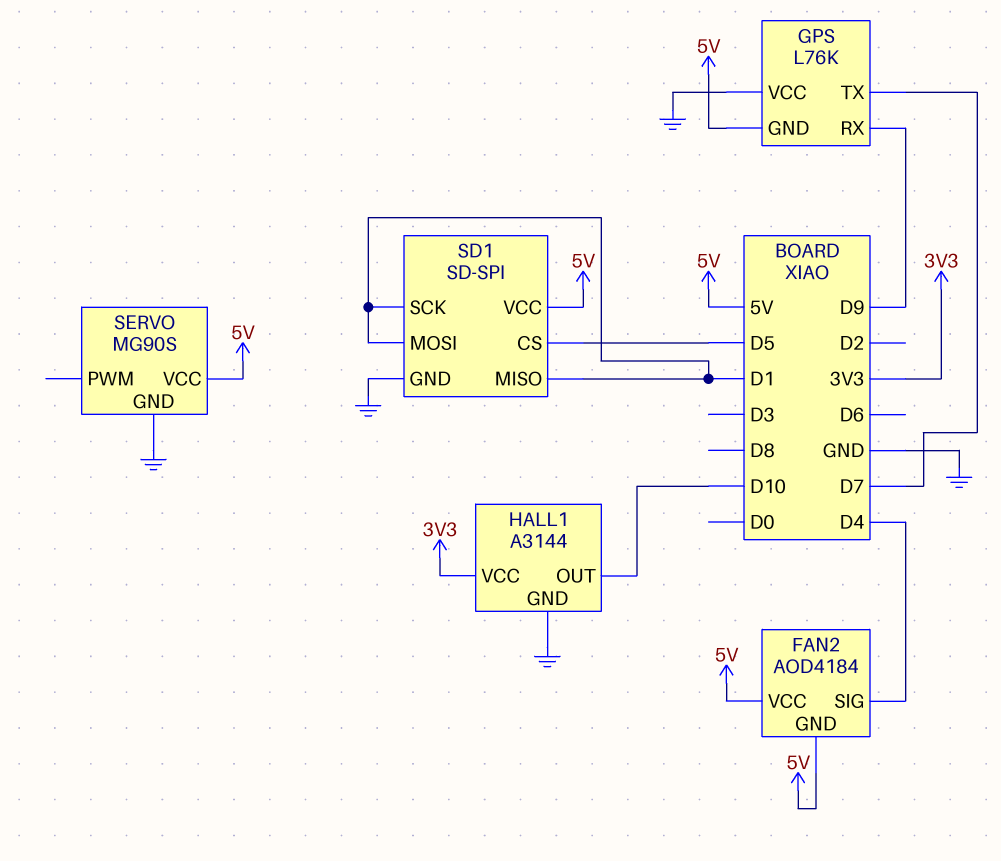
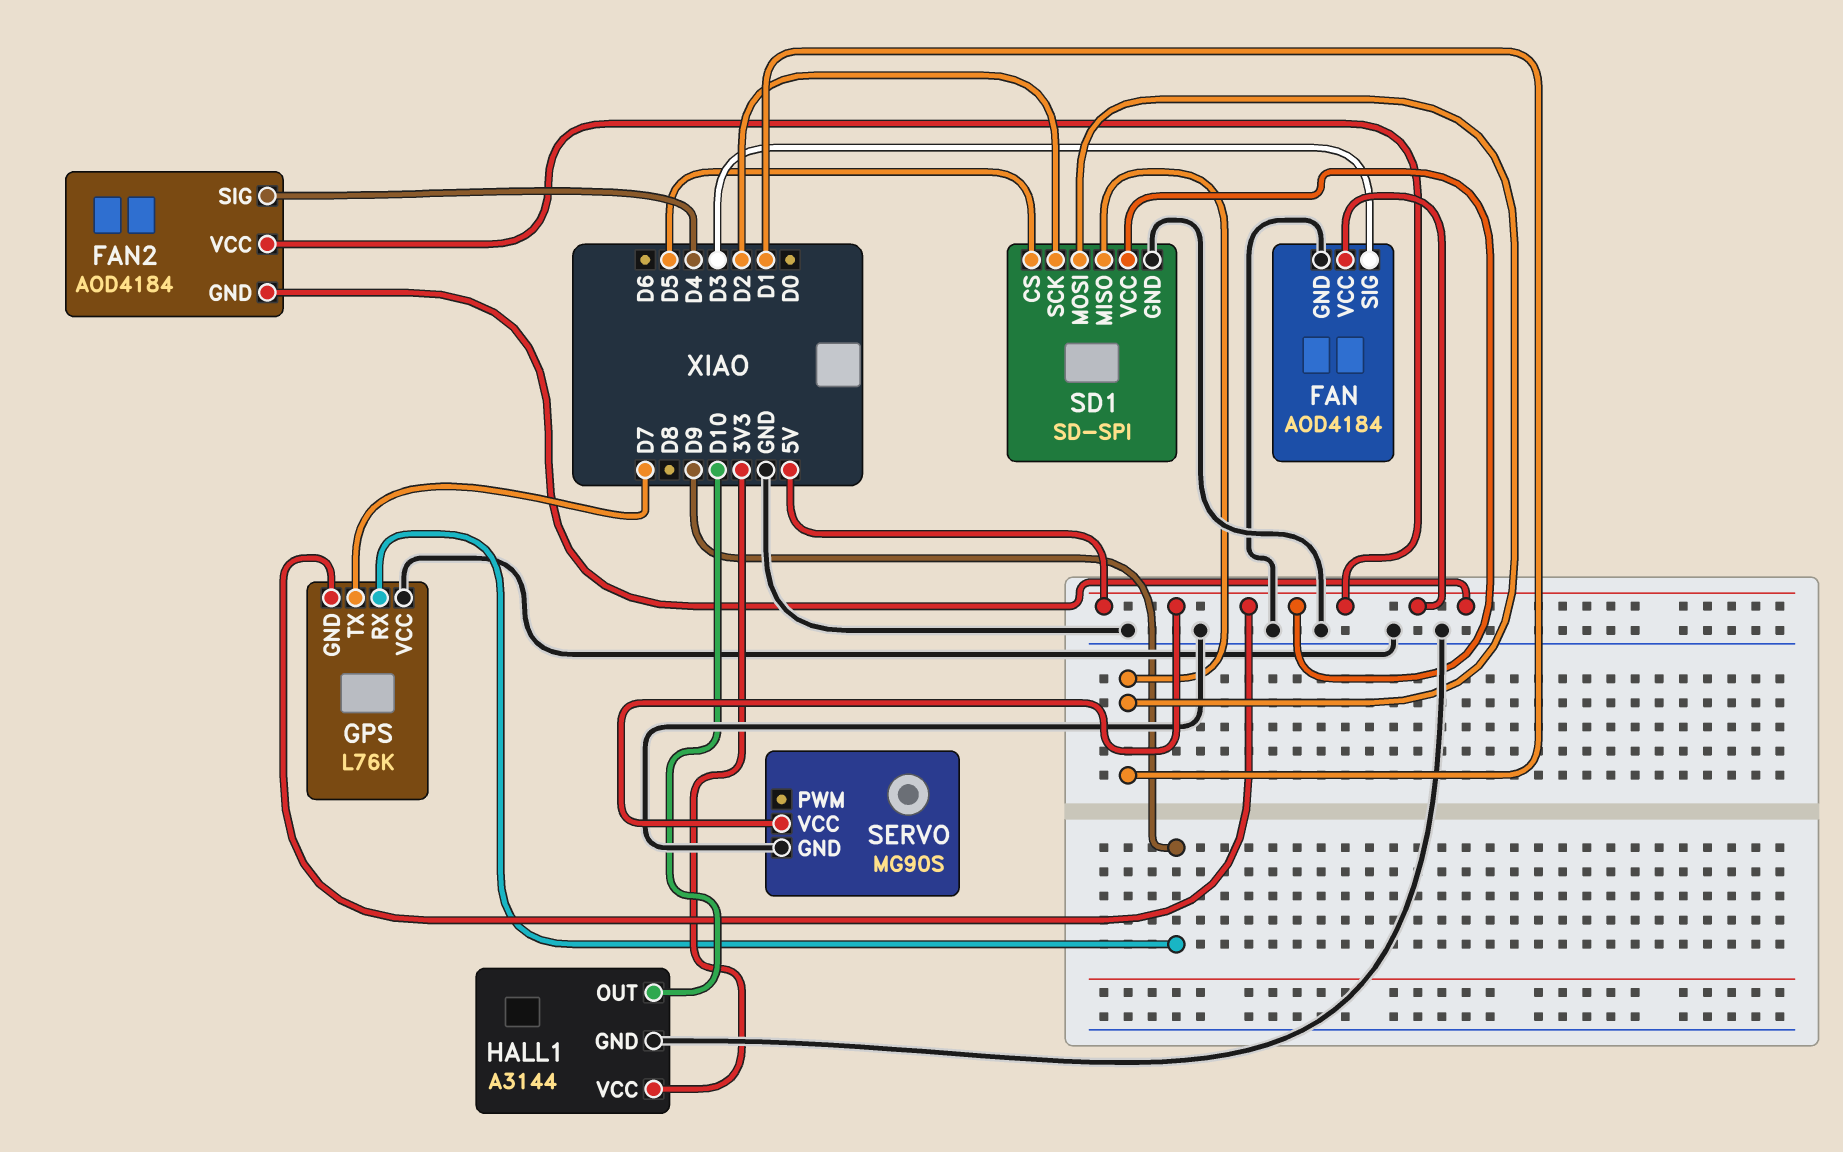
FAN: none -> AOD4184
FAN pin GND: none -> GND
FAN pin SIG: none -> D3
FAN pin VCC: none -> 5V
SD1 pin SCK: D1 -> D2

